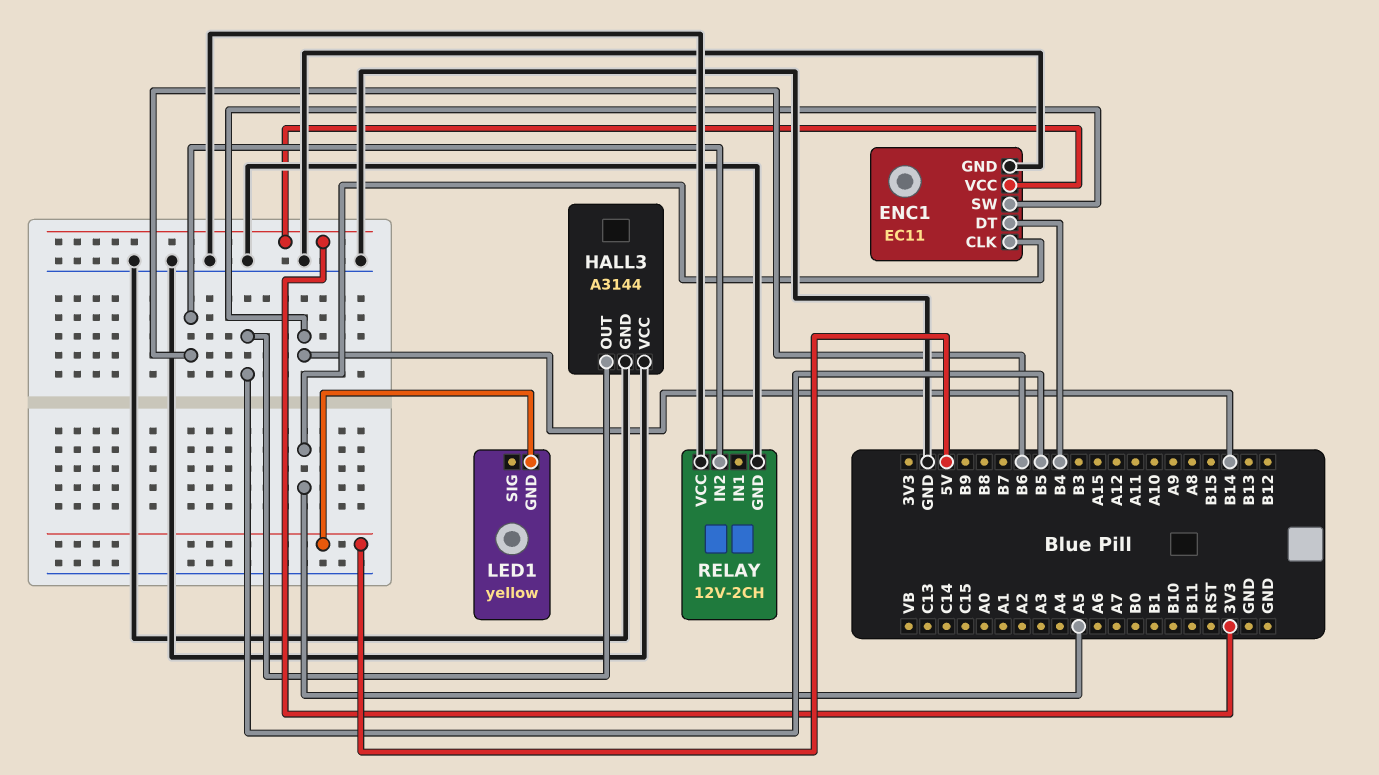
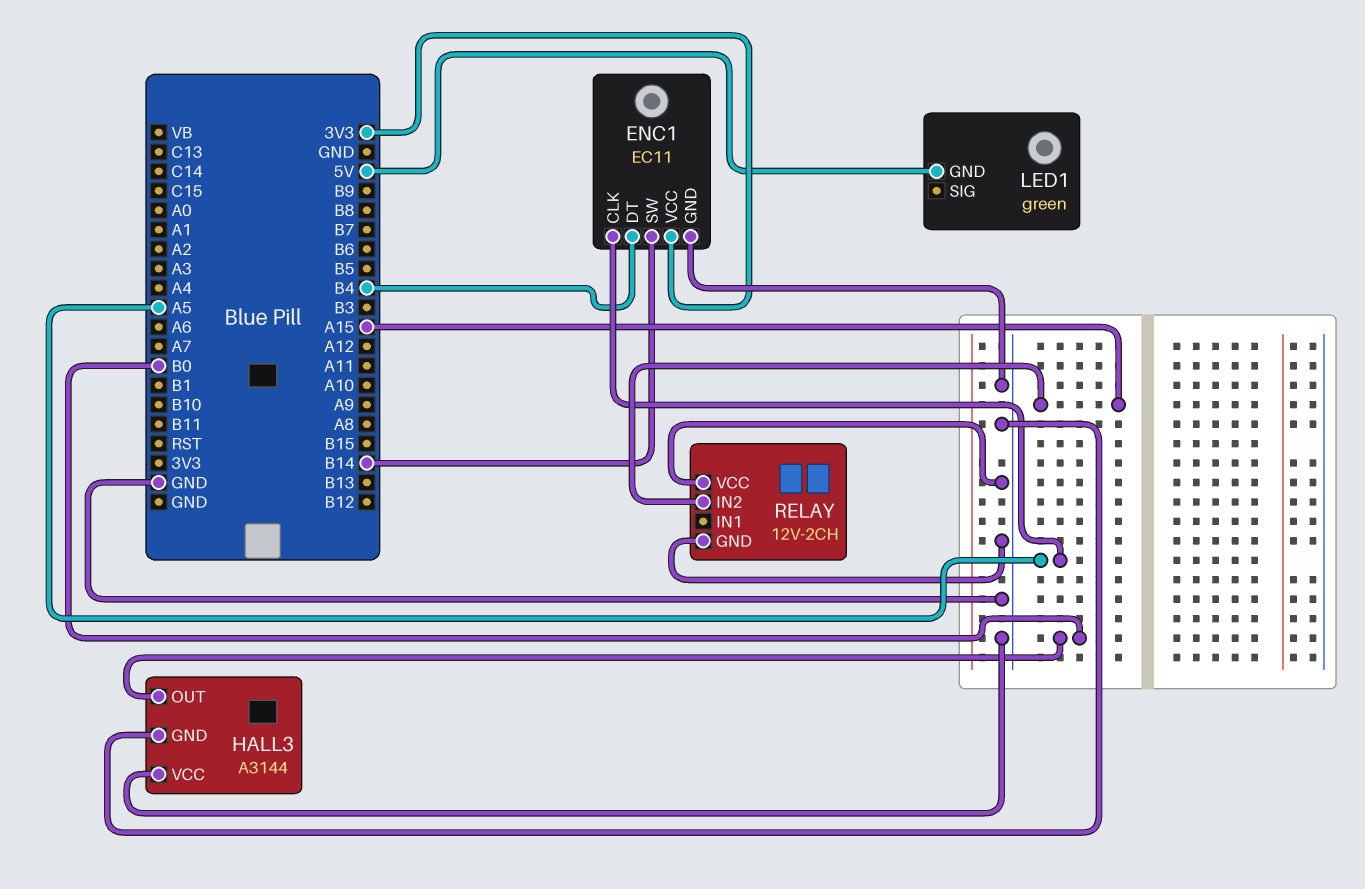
HALL3 pin OUT: B5 -> B0
LED1: yellow -> green
RELAY pin IN2: B6 -> A15

